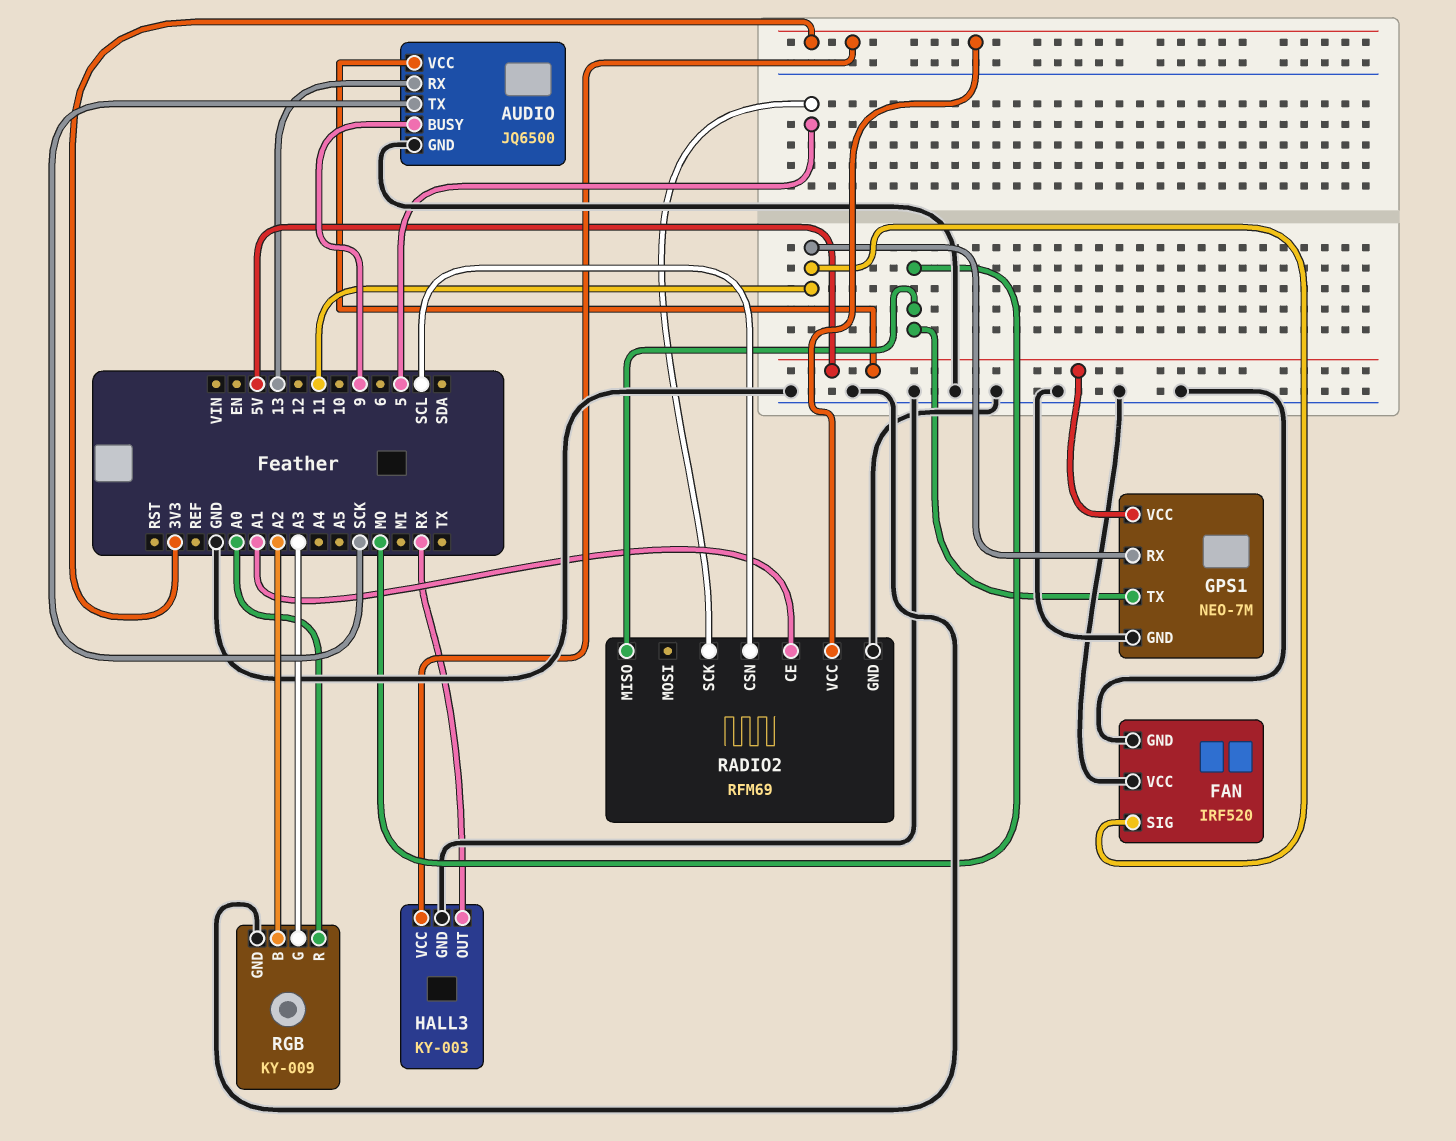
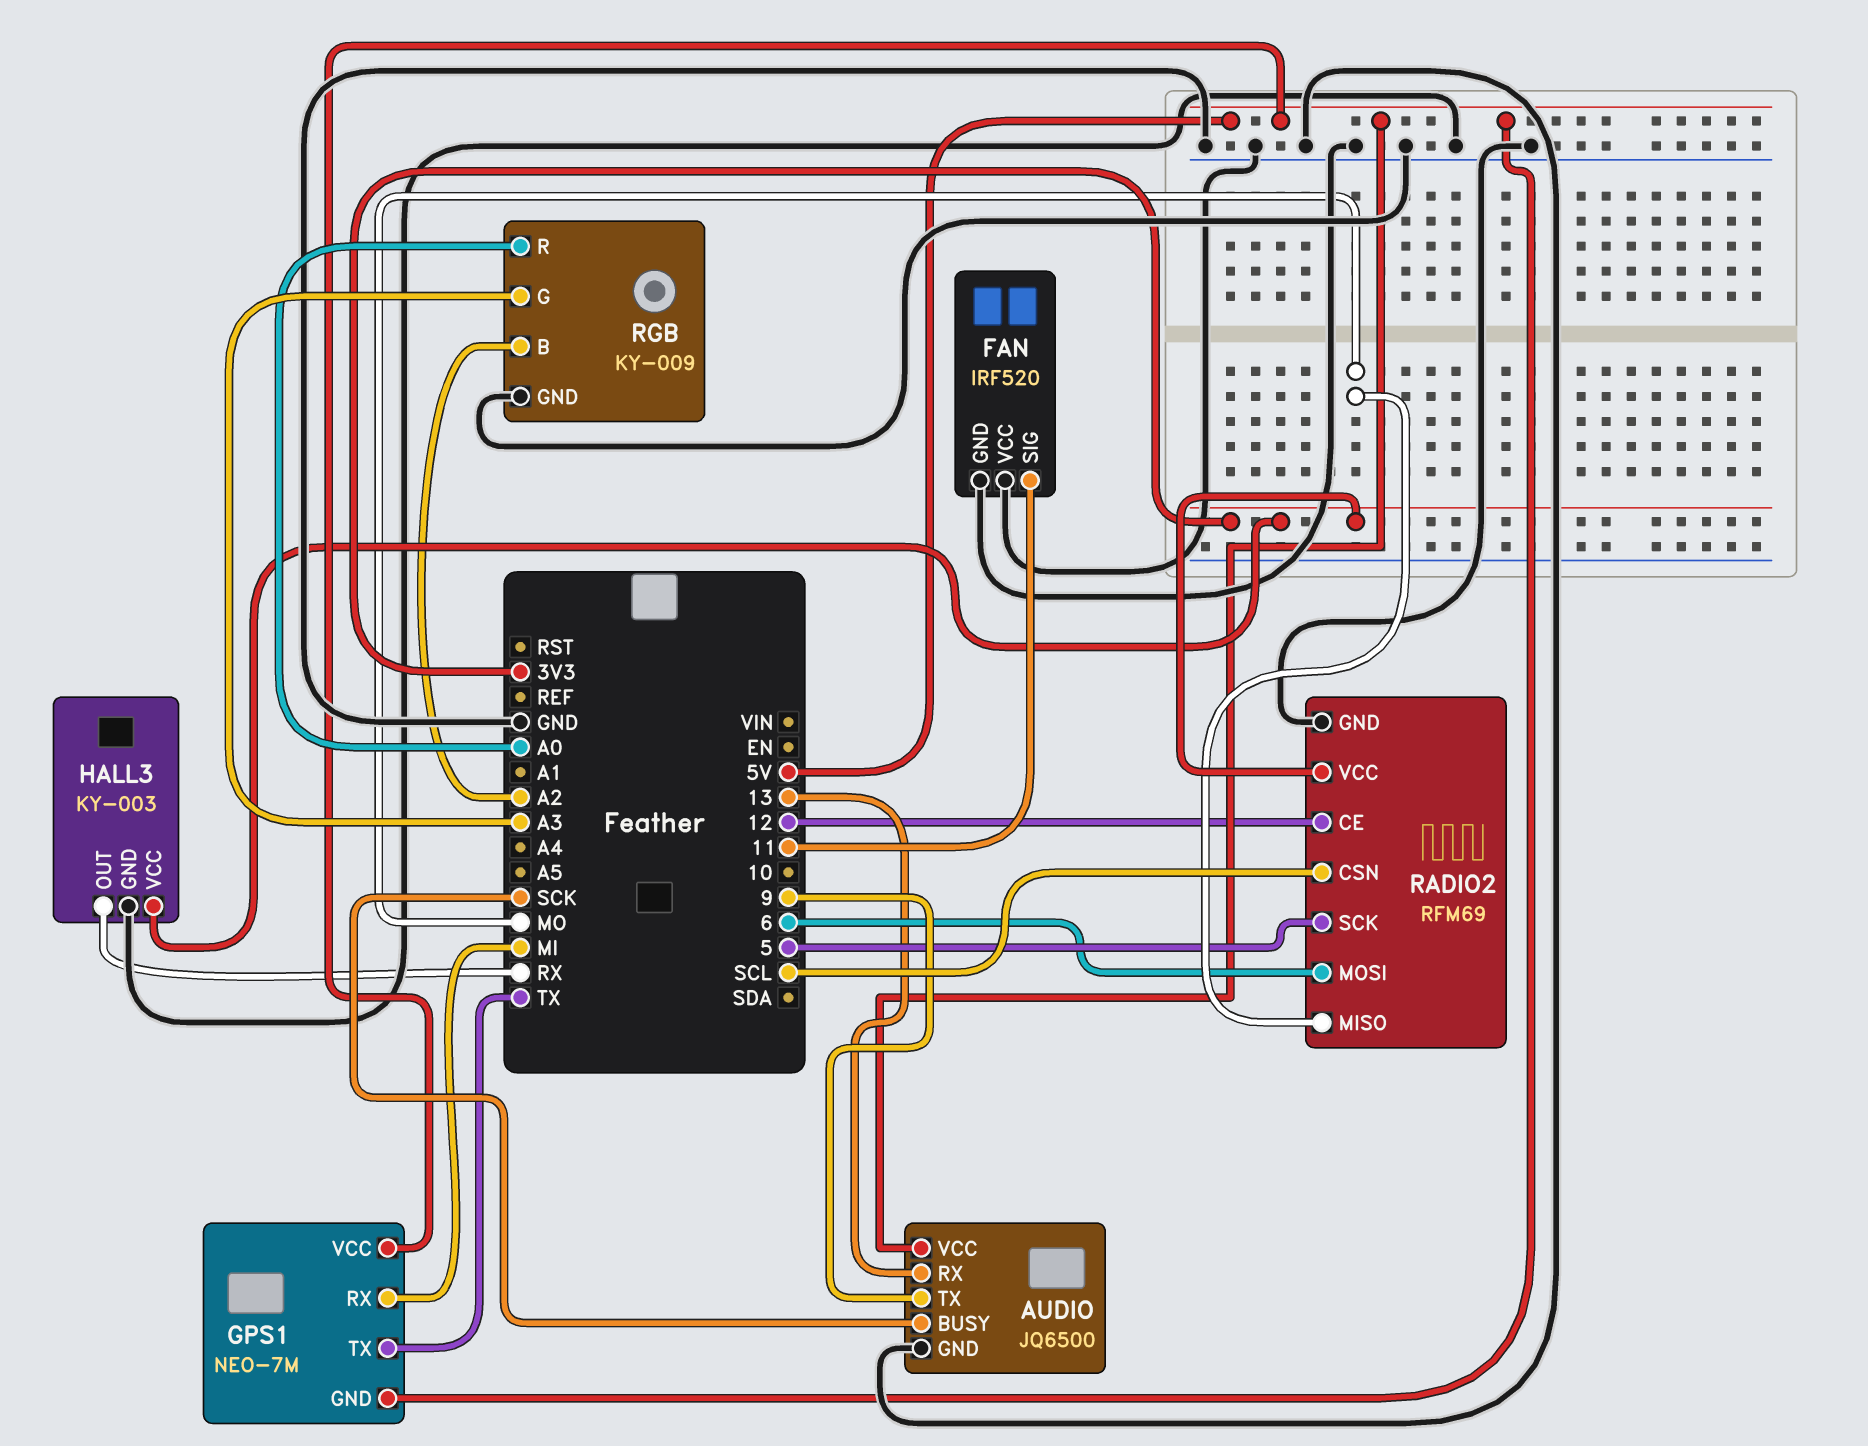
AUDIO pin BUSY: 9 -> SCK
AUDIO pin TX: SCK -> 9
GPS1 pin GND: GND -> 5V
GPS1 pin RX: 11 -> MI
GPS1 pin TX: MO -> TX
RADIO2 pin CE: A1 -> 12
RADIO2 pin MOSI: none -> 6

